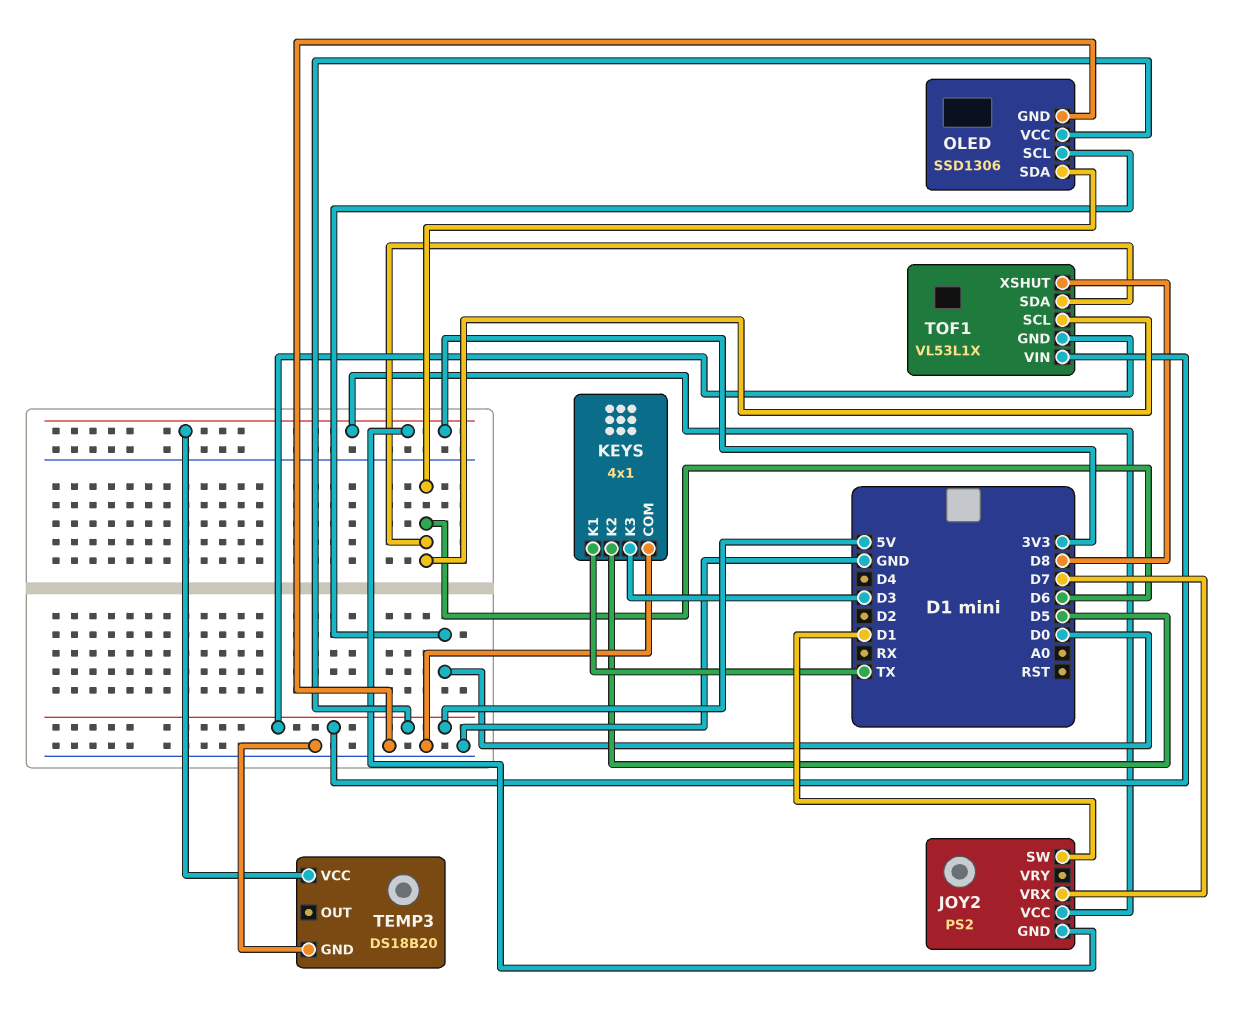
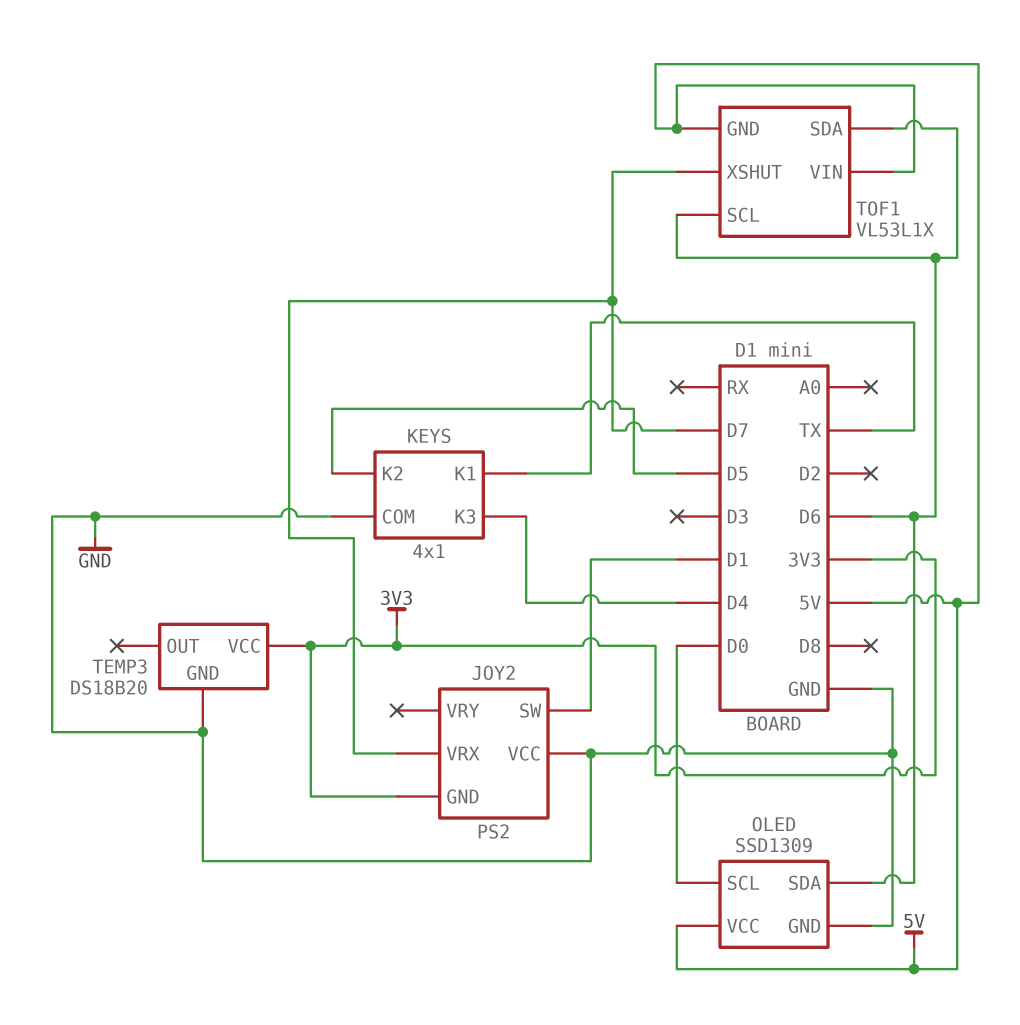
JOY2 pin VCC: 3V3 -> GND
KEYS pin K3: D3 -> D4
OLED: SSD1306 -> SSD1309
TOF1 pin XSHUT: D8 -> D7

